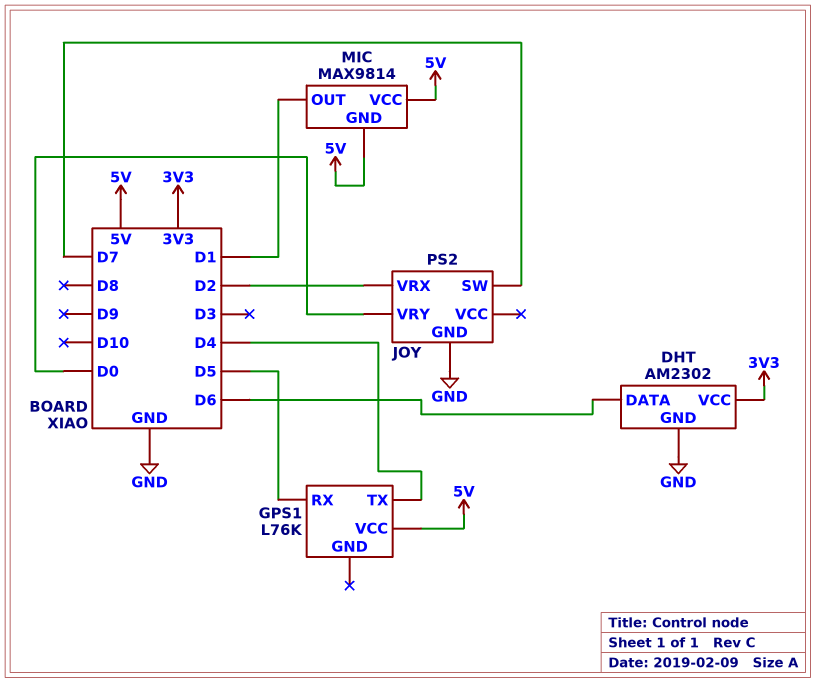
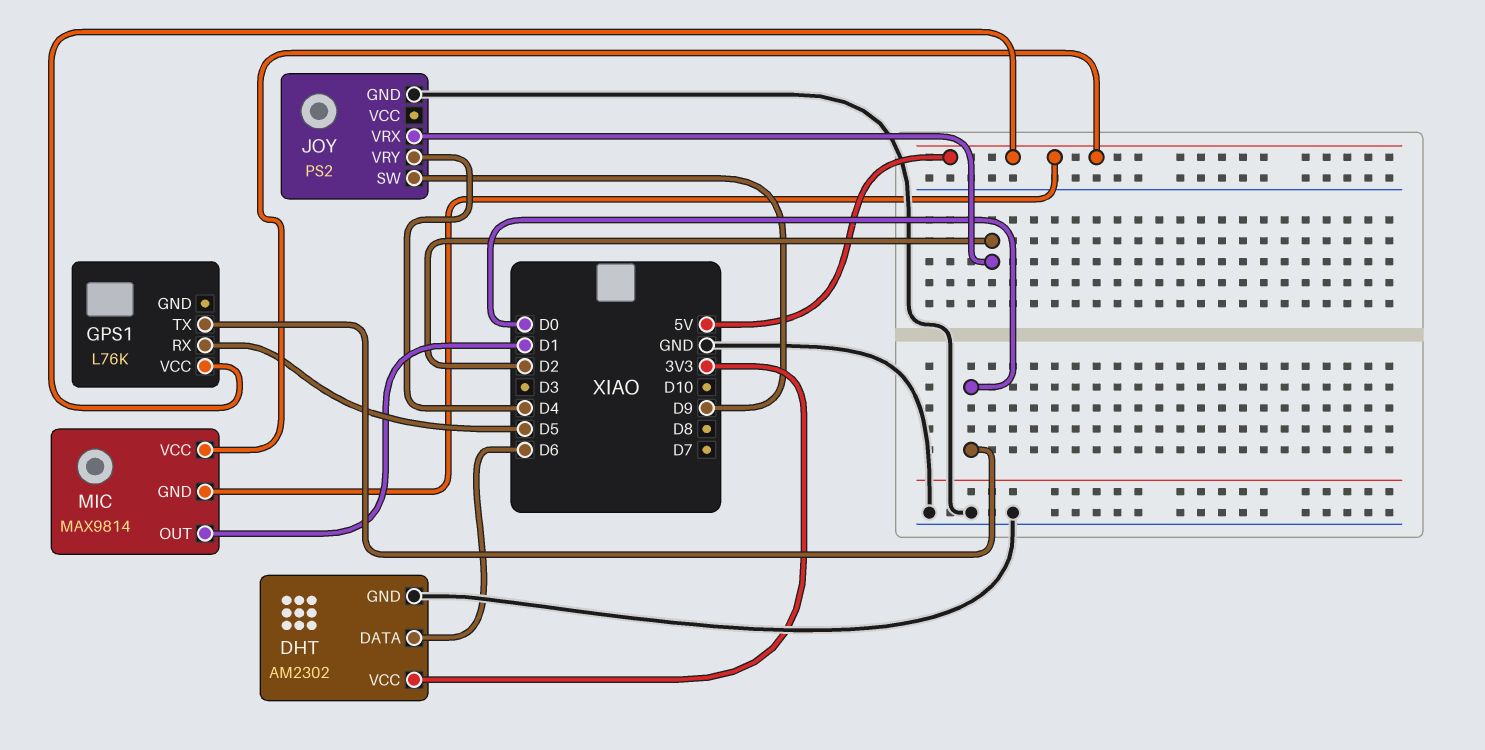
GPS1 pin TX: D4 -> D0
JOY pin SW: D7 -> D9
JOY pin VRY: D0 -> D4

